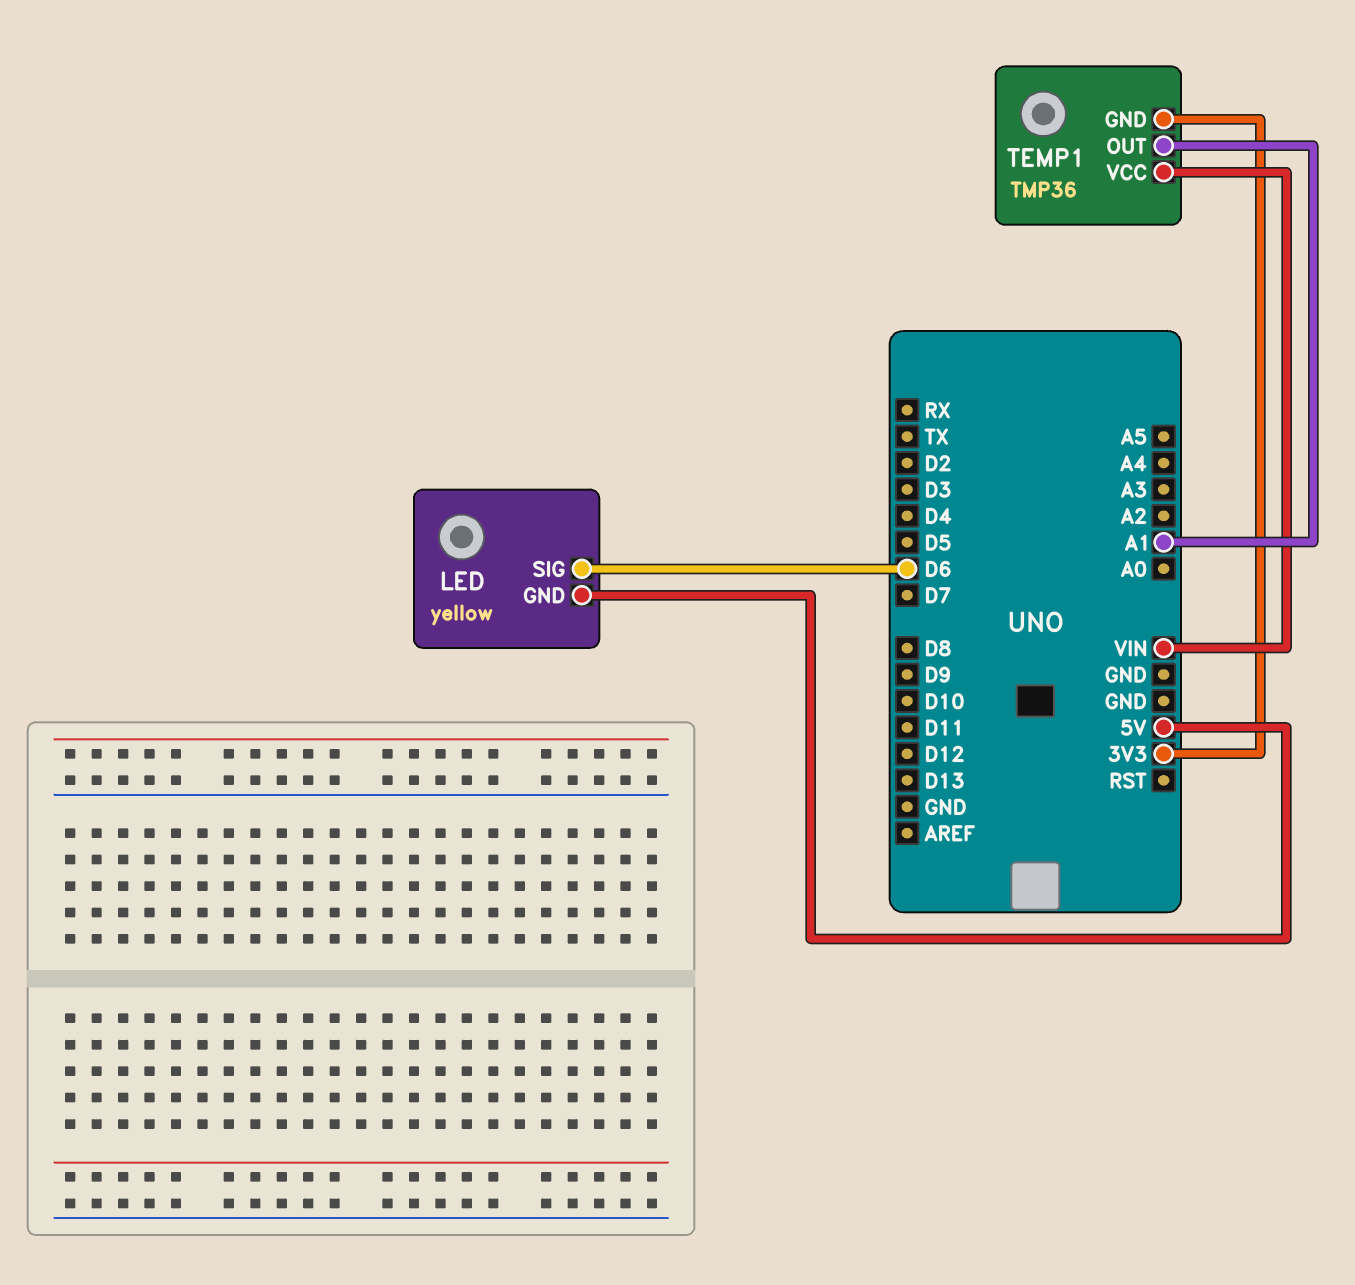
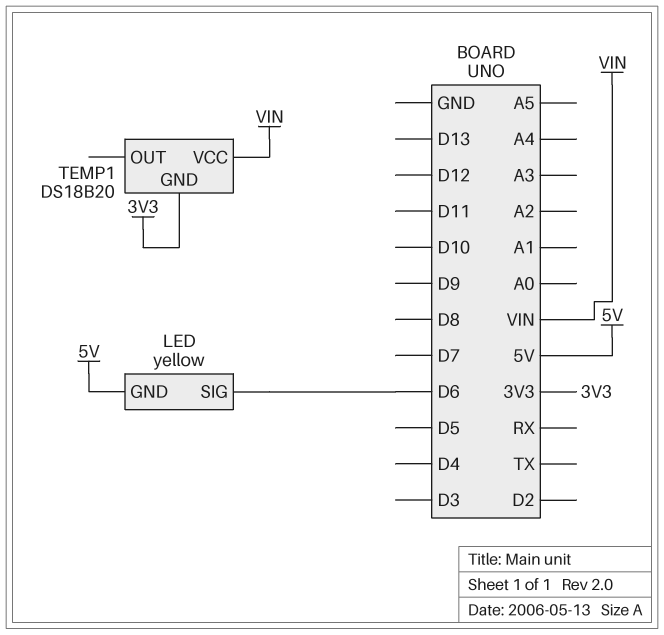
TEMP1: TMP36 -> DS18B20
TEMP1 pin OUT: A1 -> none

